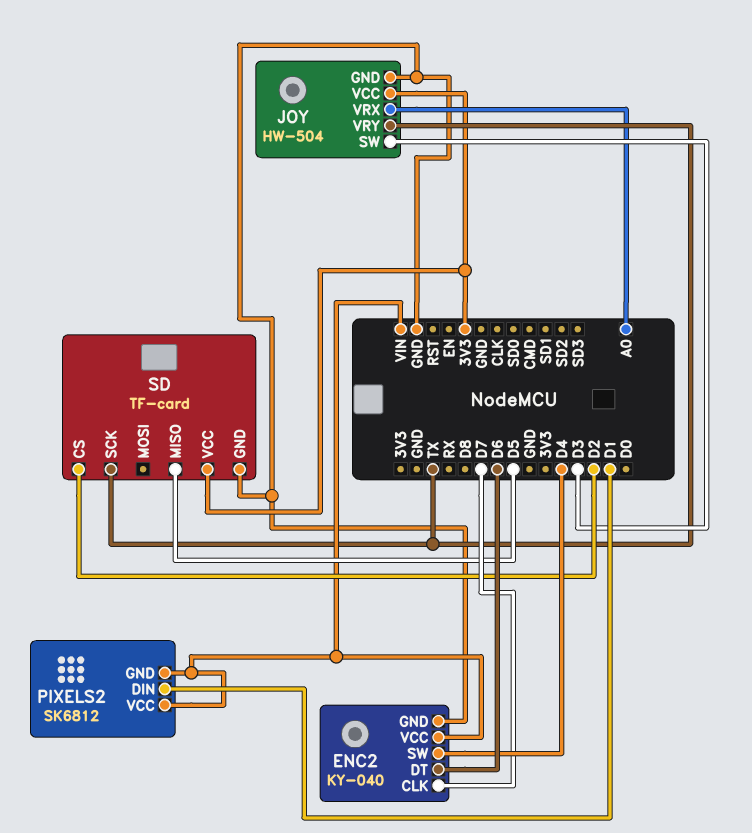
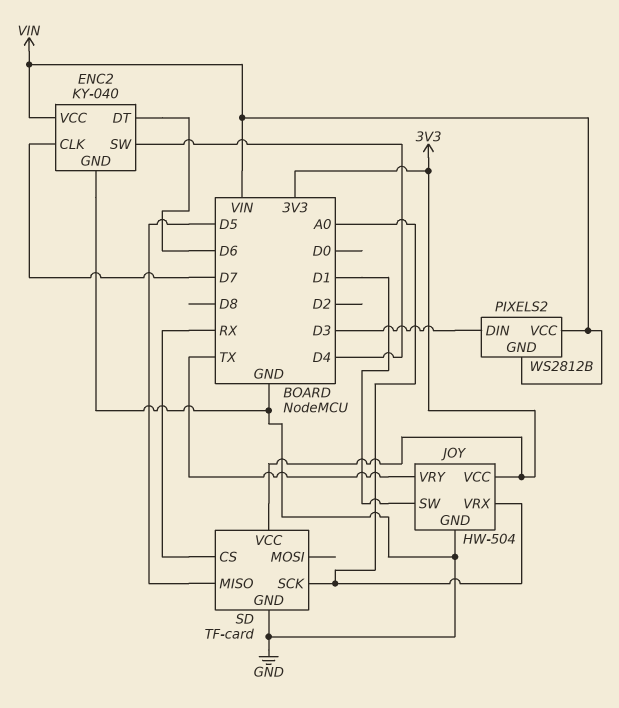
JOY pin SW: D3 -> D1
PIXELS2: SK6812 -> WS2812B
PIXELS2 pin DIN: D1 -> D3
SD pin CS: D2 -> RX
SD pin SCK: TX -> A0

